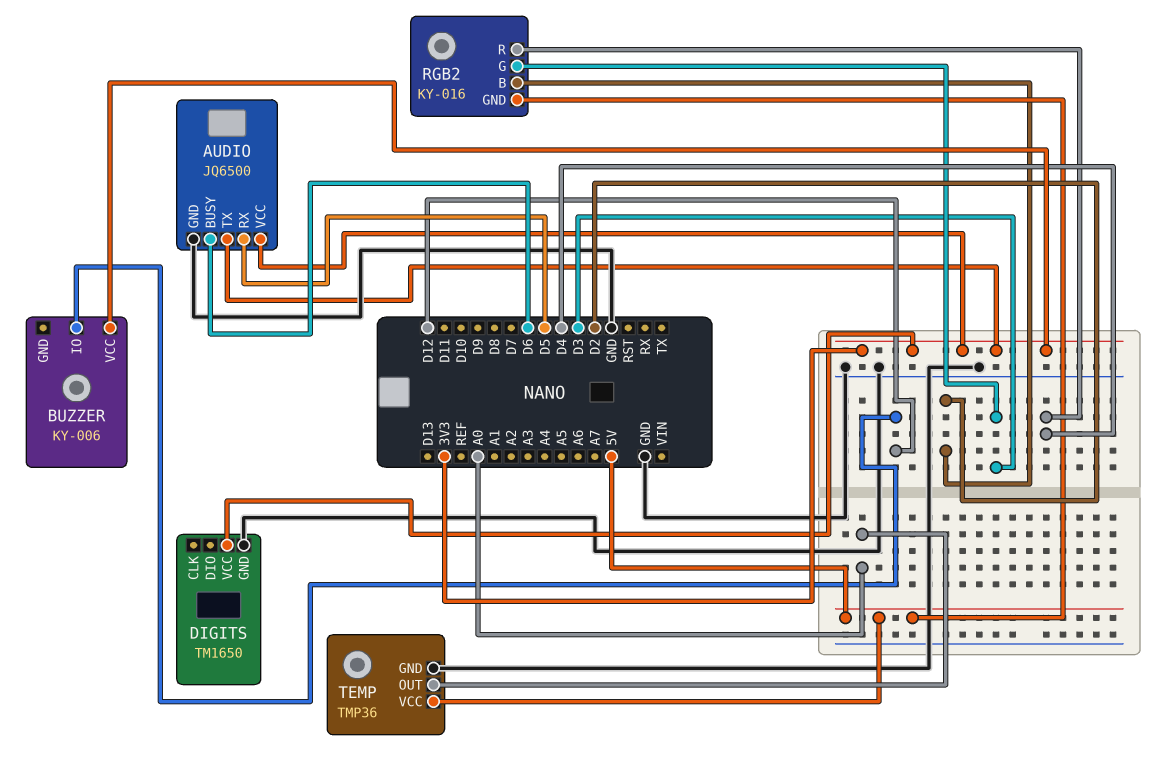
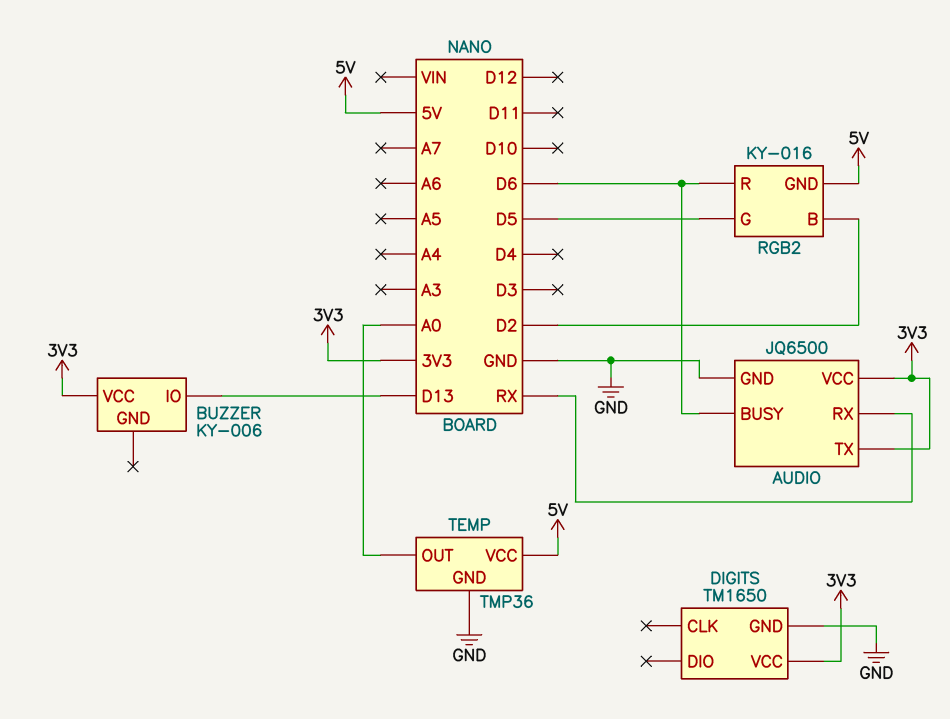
AUDIO pin RX: D5 -> RX
BUZZER pin IO: D12 -> D13
RGB2 pin G: D3 -> D5
RGB2 pin R: D4 -> D6

